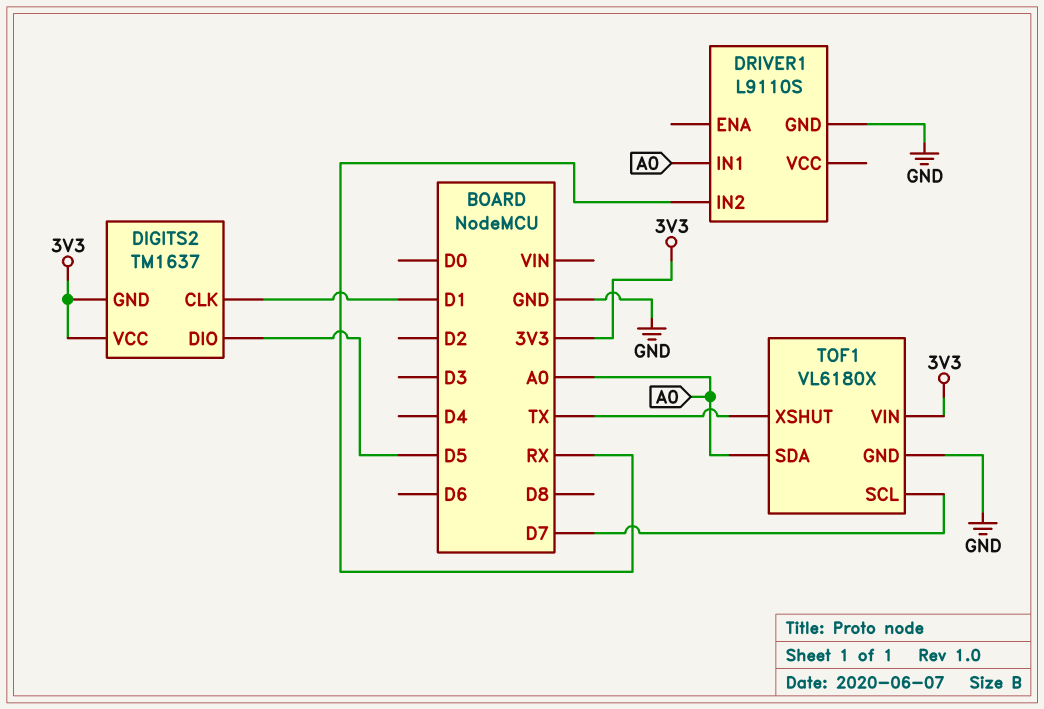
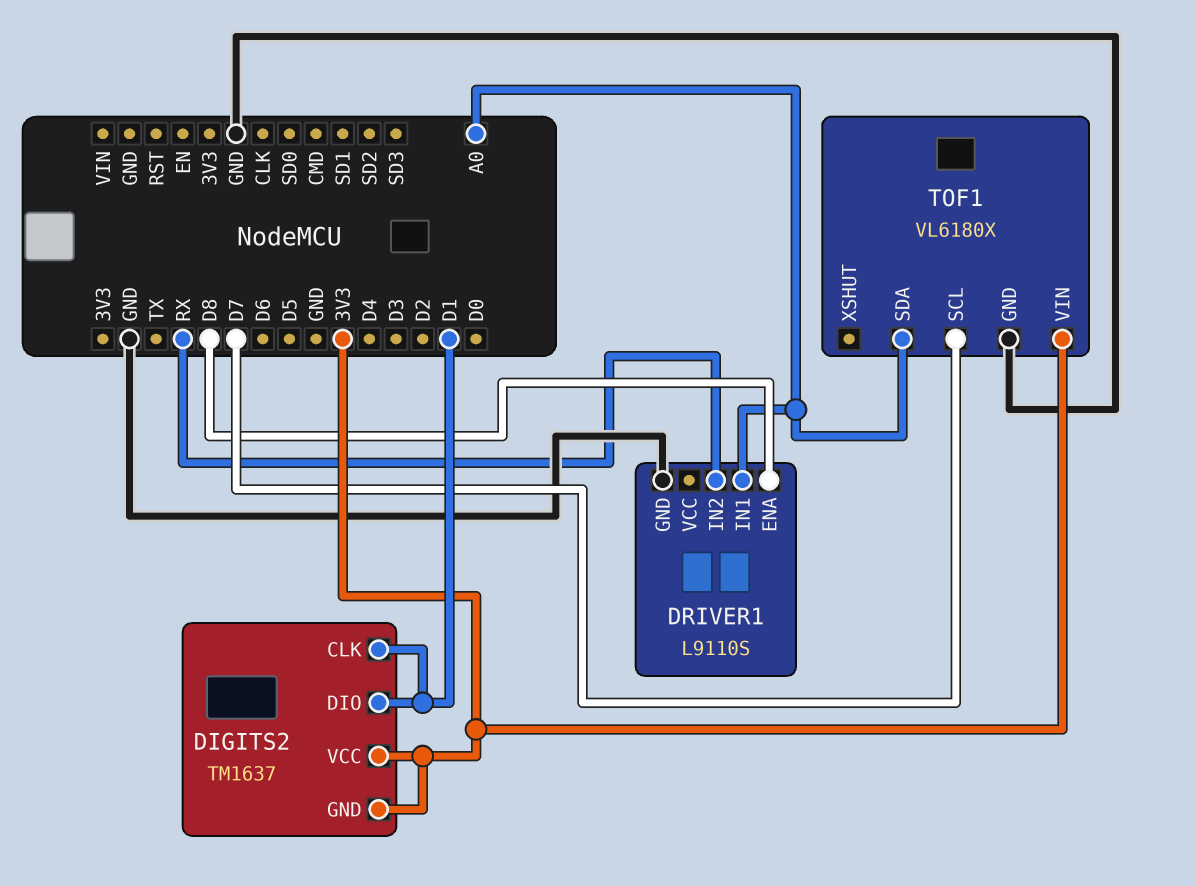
DIGITS2 pin DIO: D5 -> D1
DRIVER1 pin ENA: none -> D8
TOF1 pin XSHUT: TX -> none

